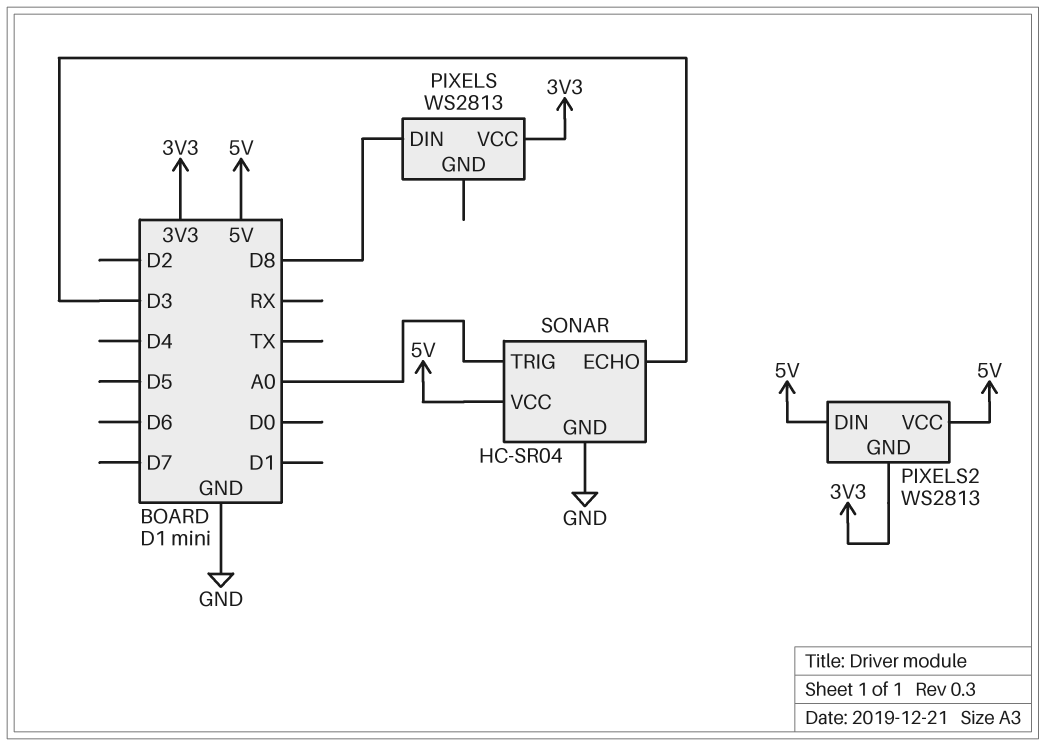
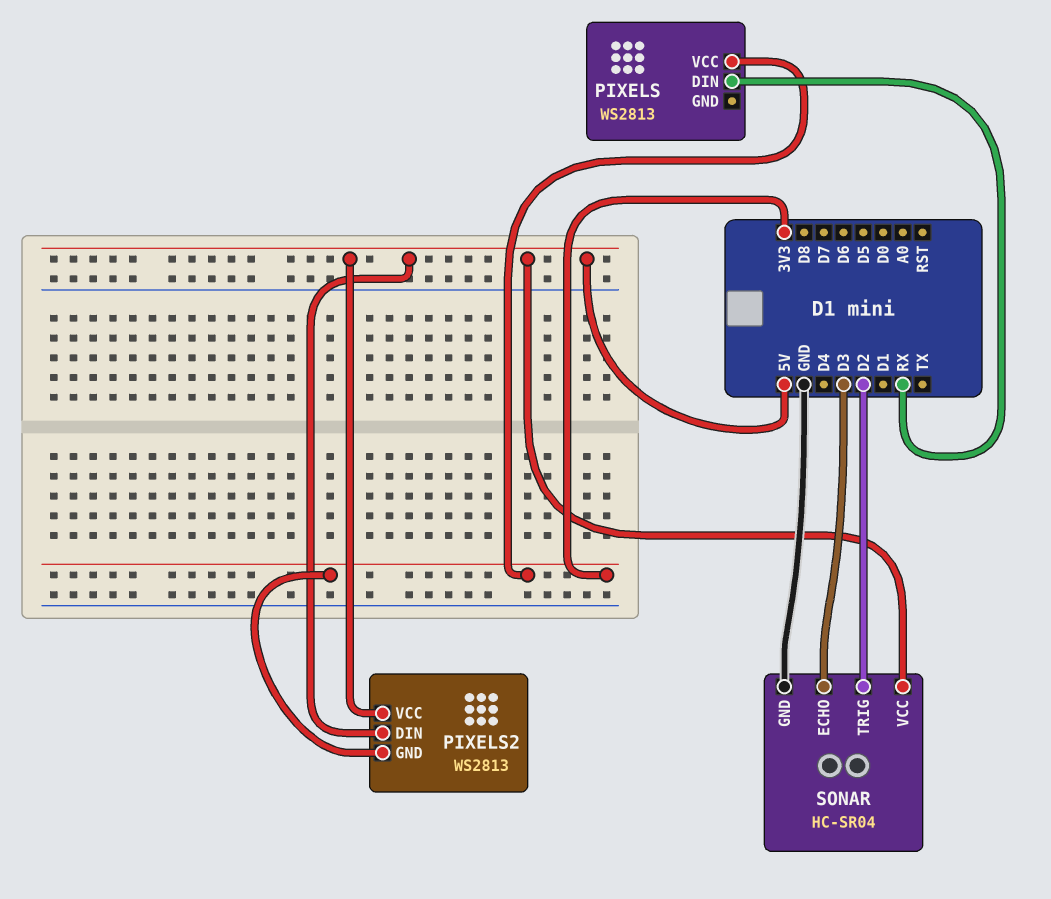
PIXELS pin DIN: D8 -> RX
SONAR pin TRIG: A0 -> D2

